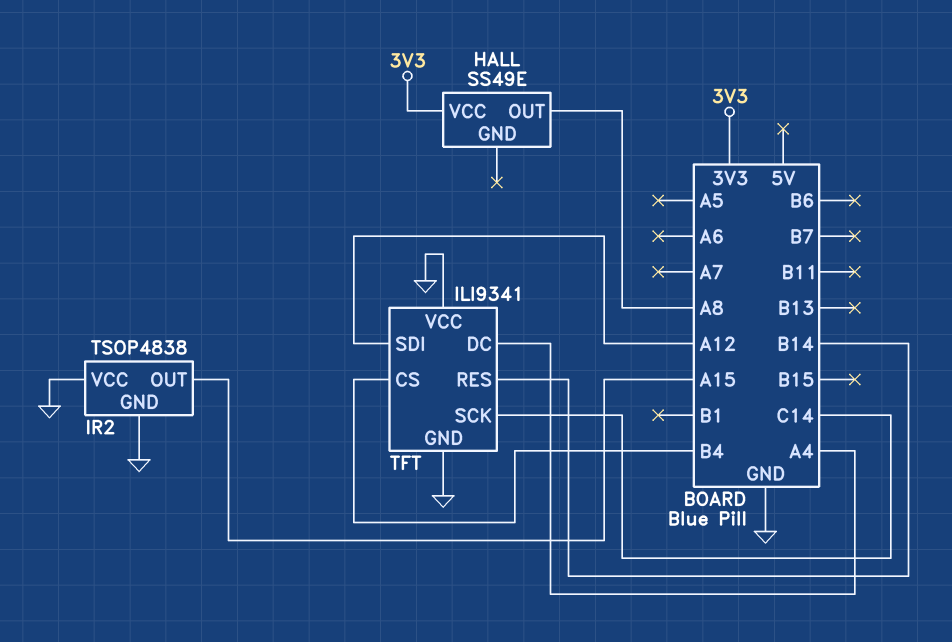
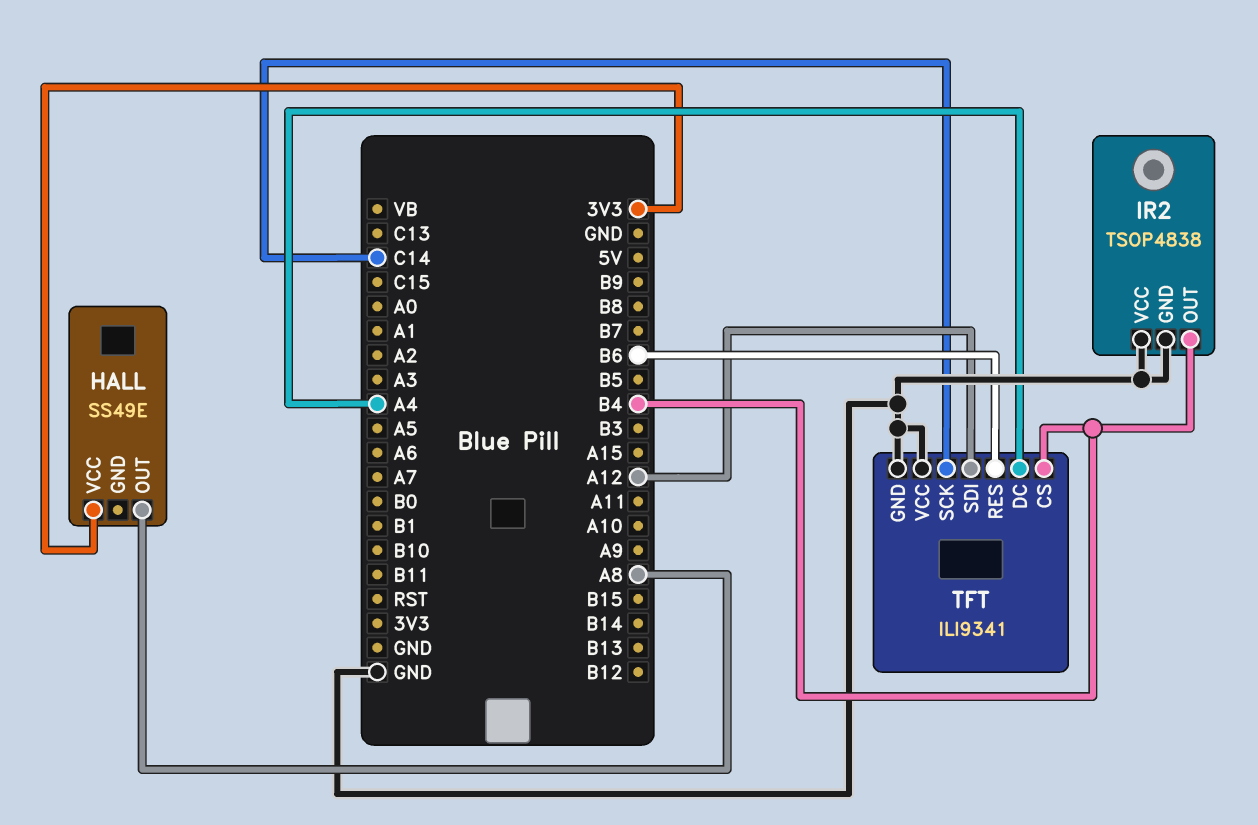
IR2 pin OUT: A15 -> B4
TFT pin RES: B14 -> B6

